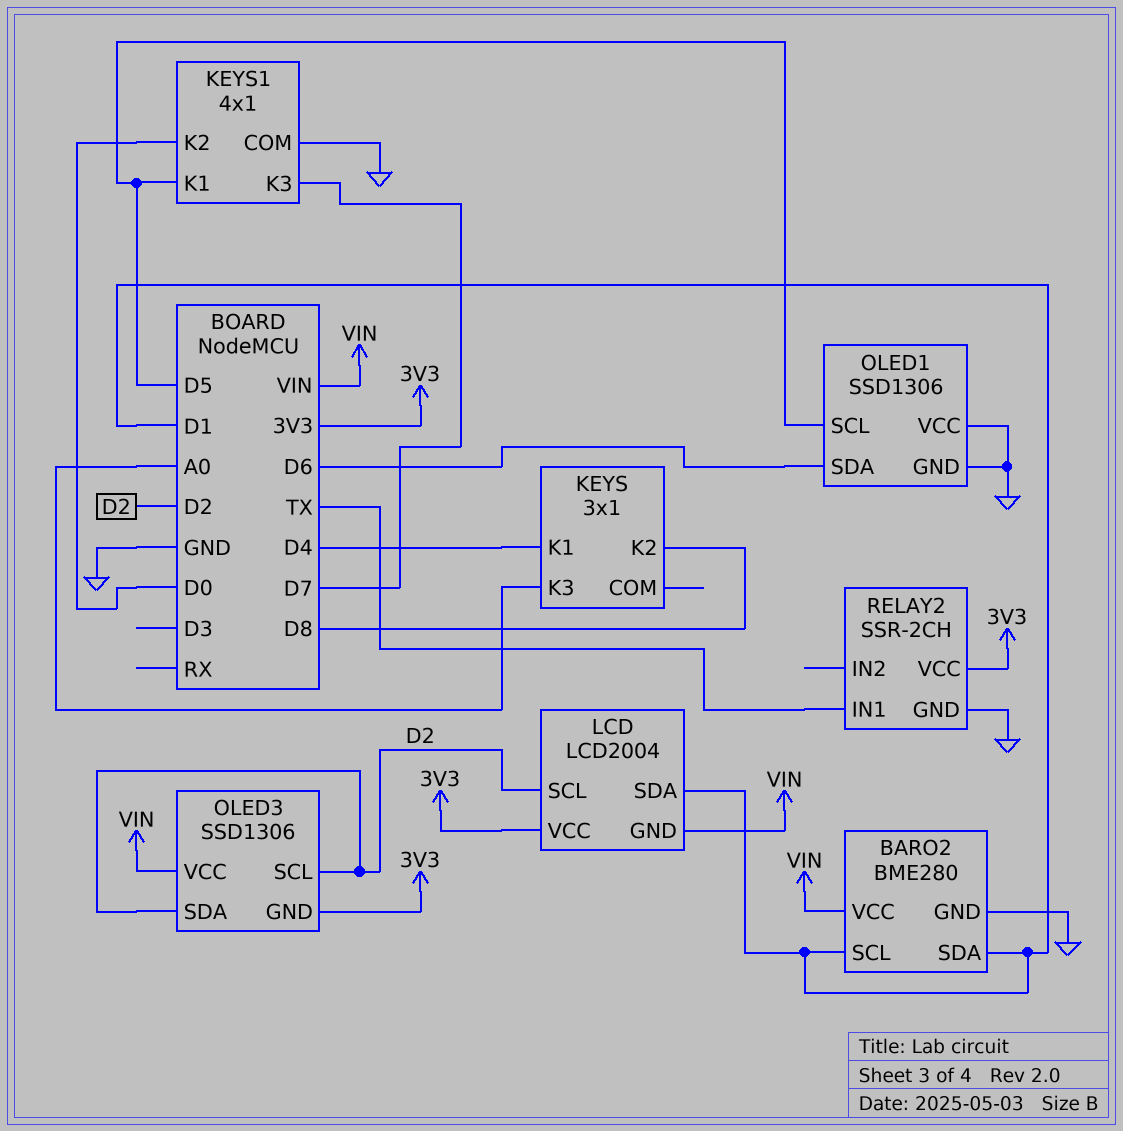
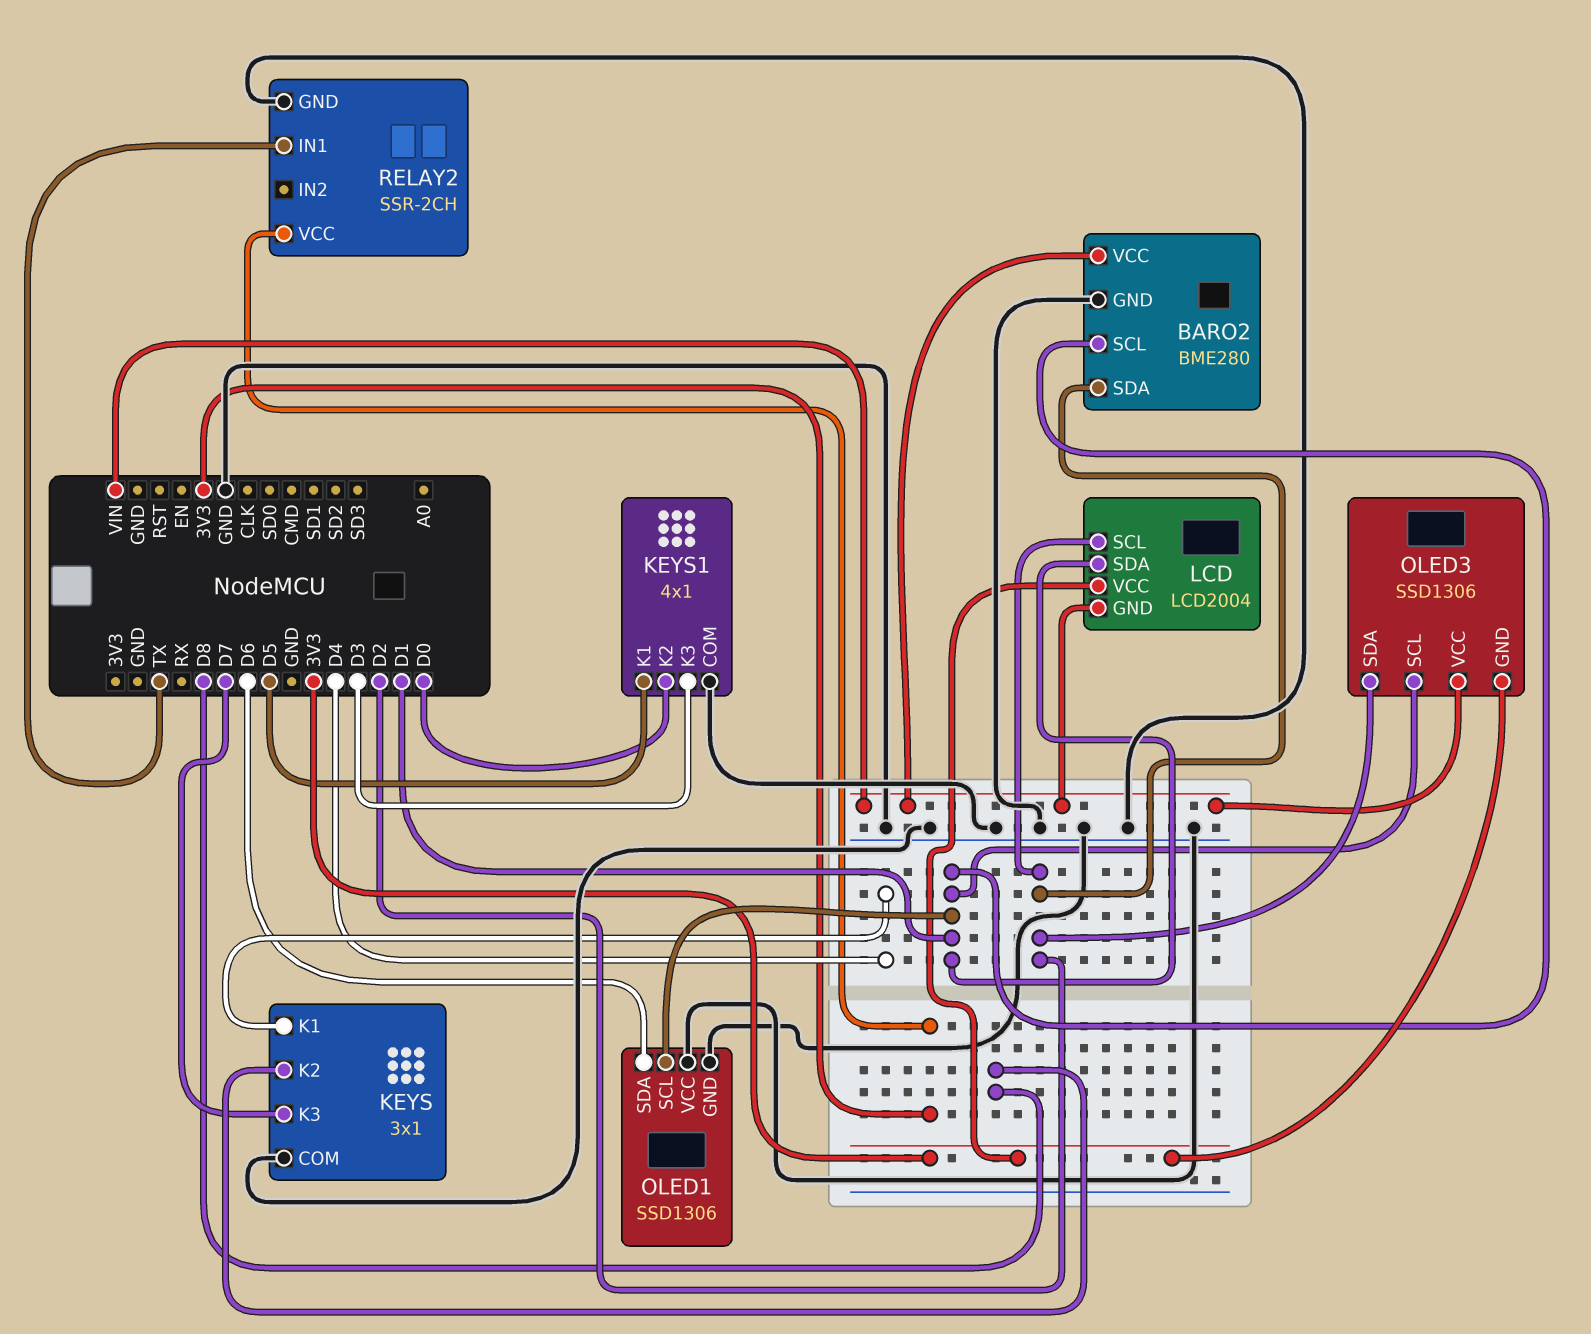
BARO2 pin SDA: D1 -> D2
KEYS pin COM: none -> GND
KEYS pin K3: A0 -> D7
KEYS1 pin K3: D7 -> D3
OLED1 pin SCL: D5 -> D1
OLED3 pin SCL: D2 -> D1

